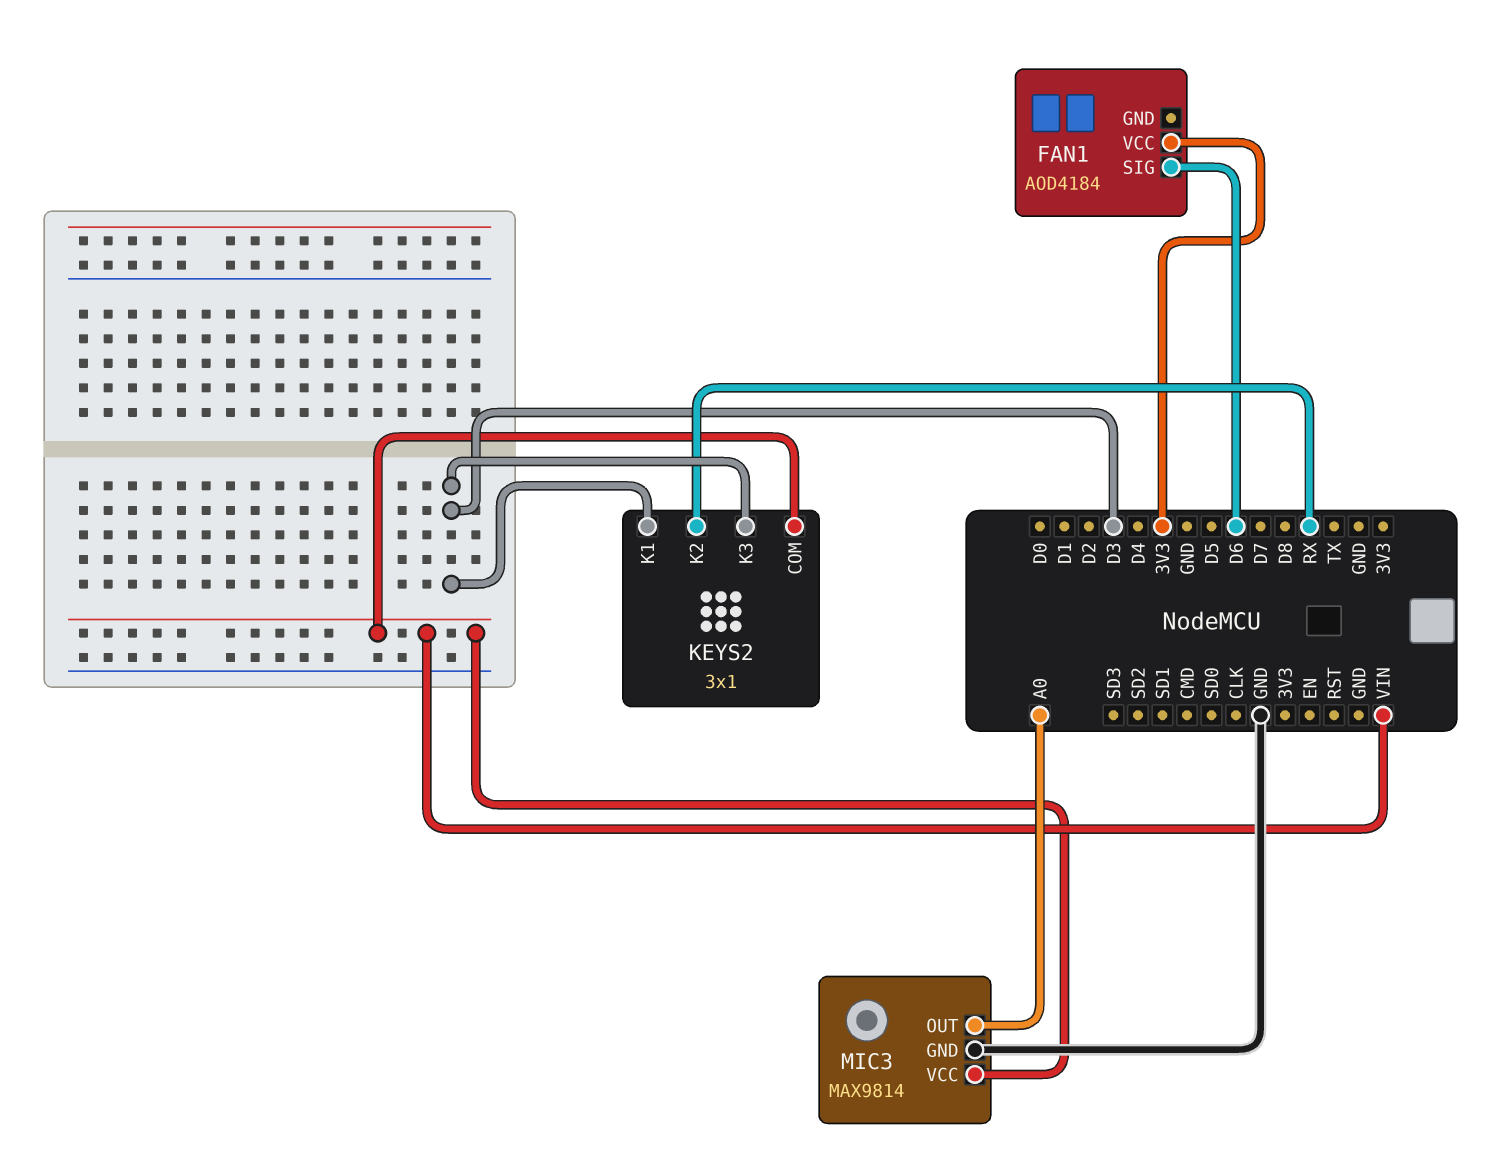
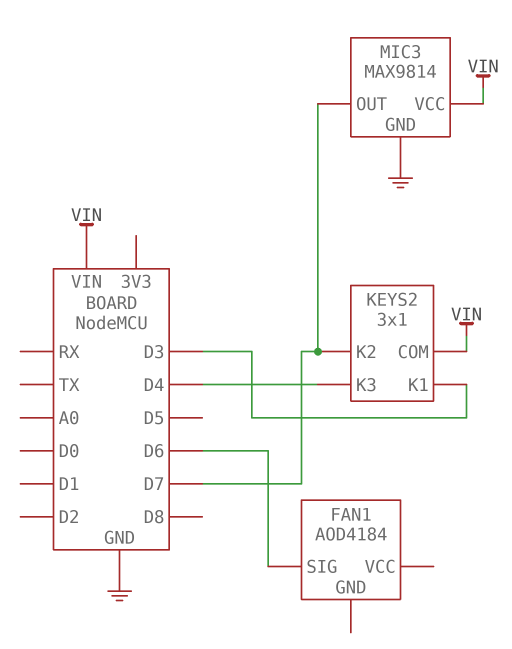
FAN1 pin VCC: 3V3 -> none
KEYS2 pin K2: RX -> D7
KEYS2 pin K3: D3 -> D4
MIC3 pin OUT: A0 -> D7

